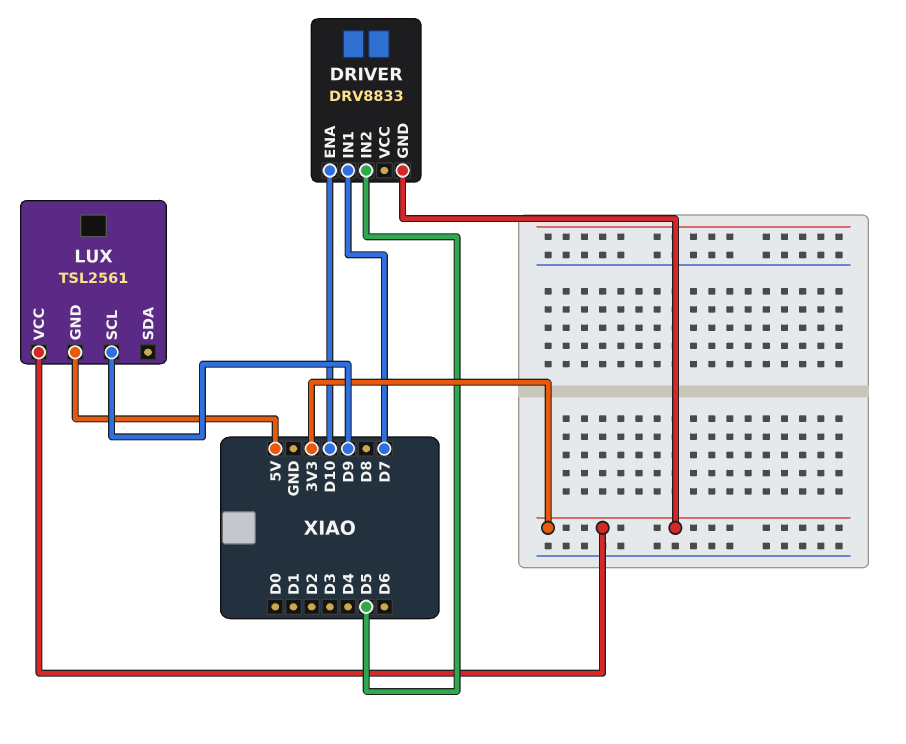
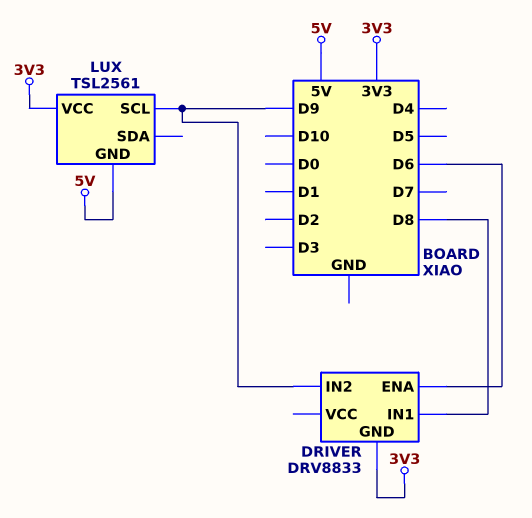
DRIVER pin ENA: D10 -> D6
DRIVER pin IN1: D7 -> D8
DRIVER pin IN2: D5 -> D9

